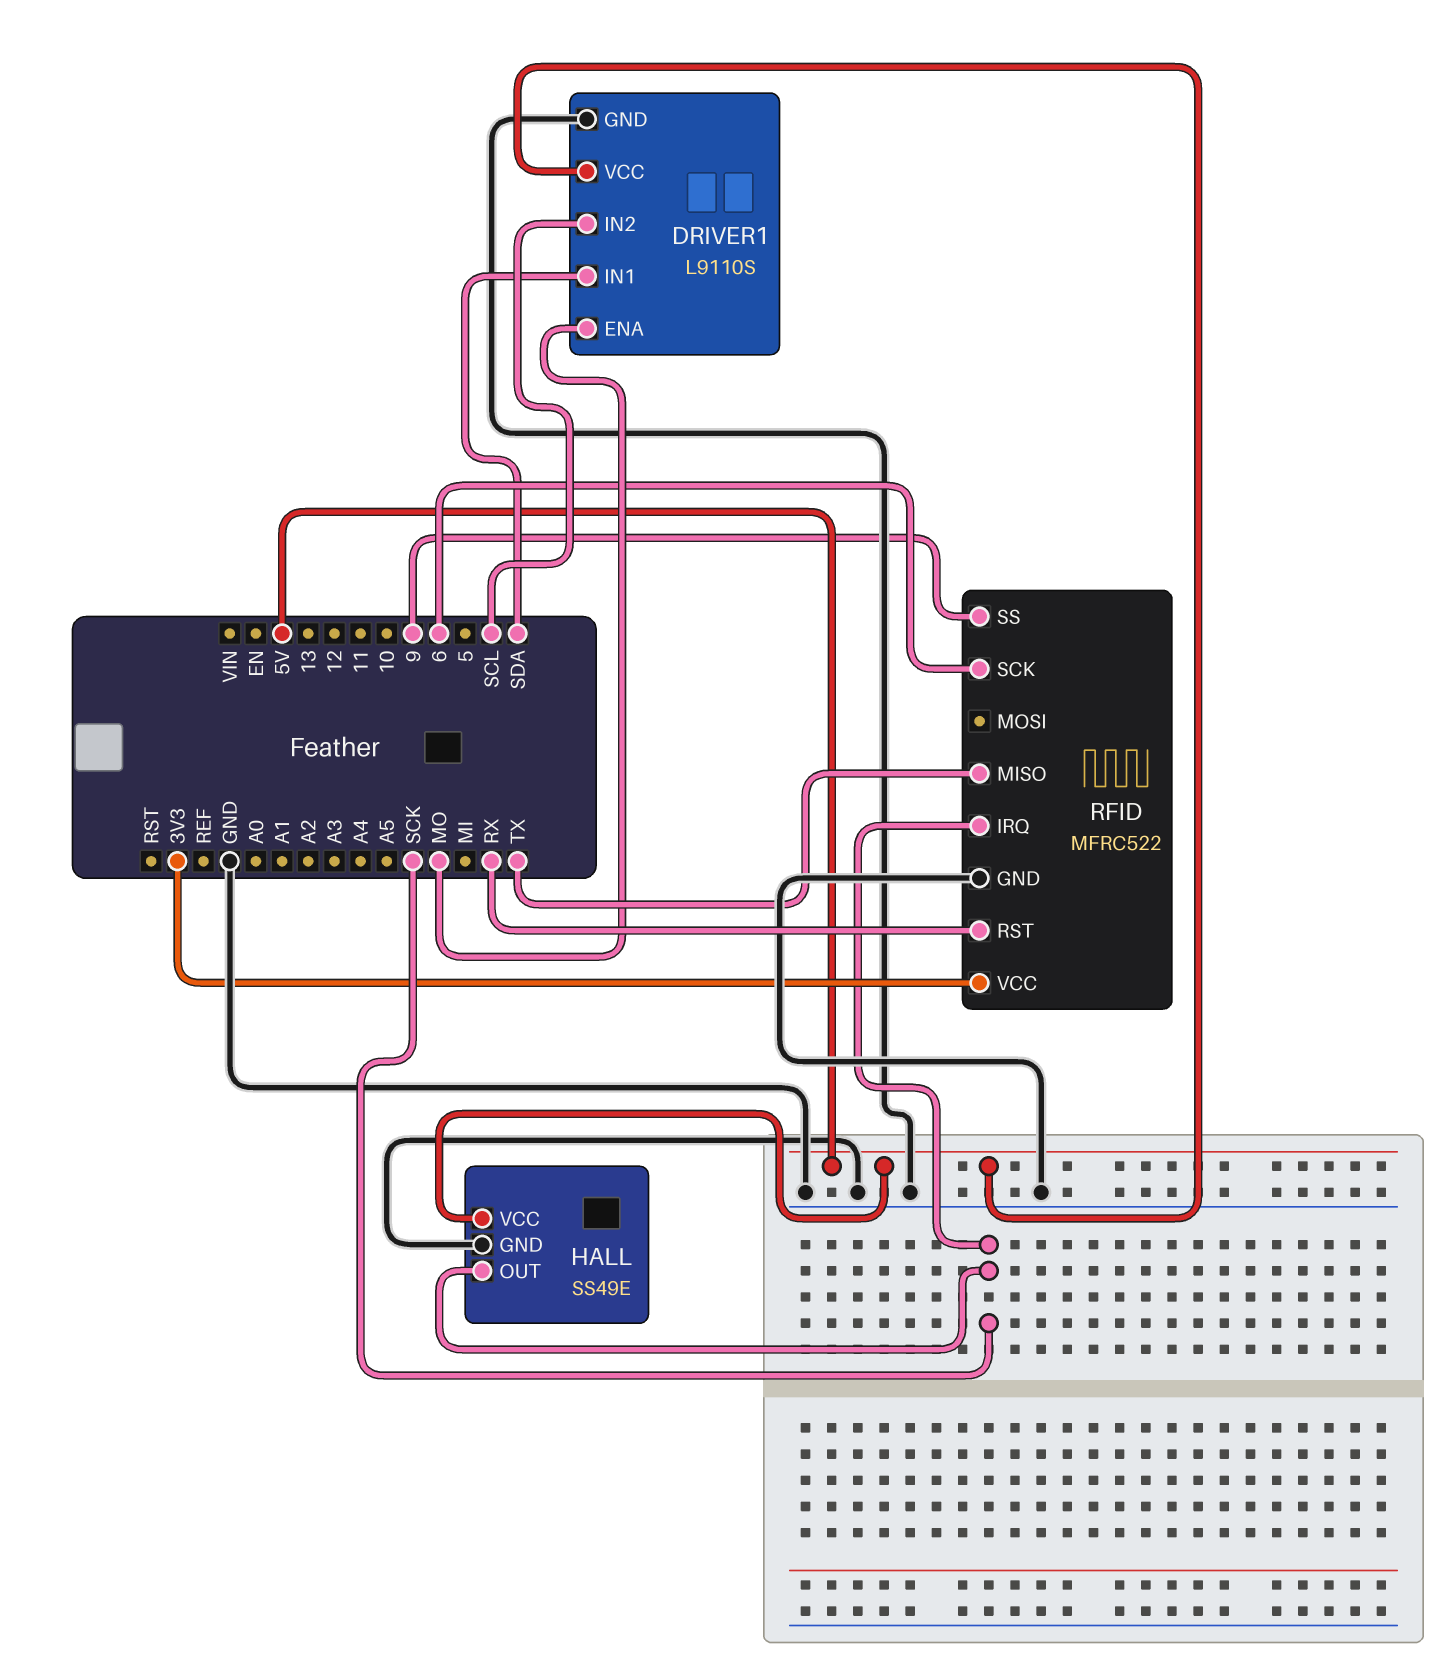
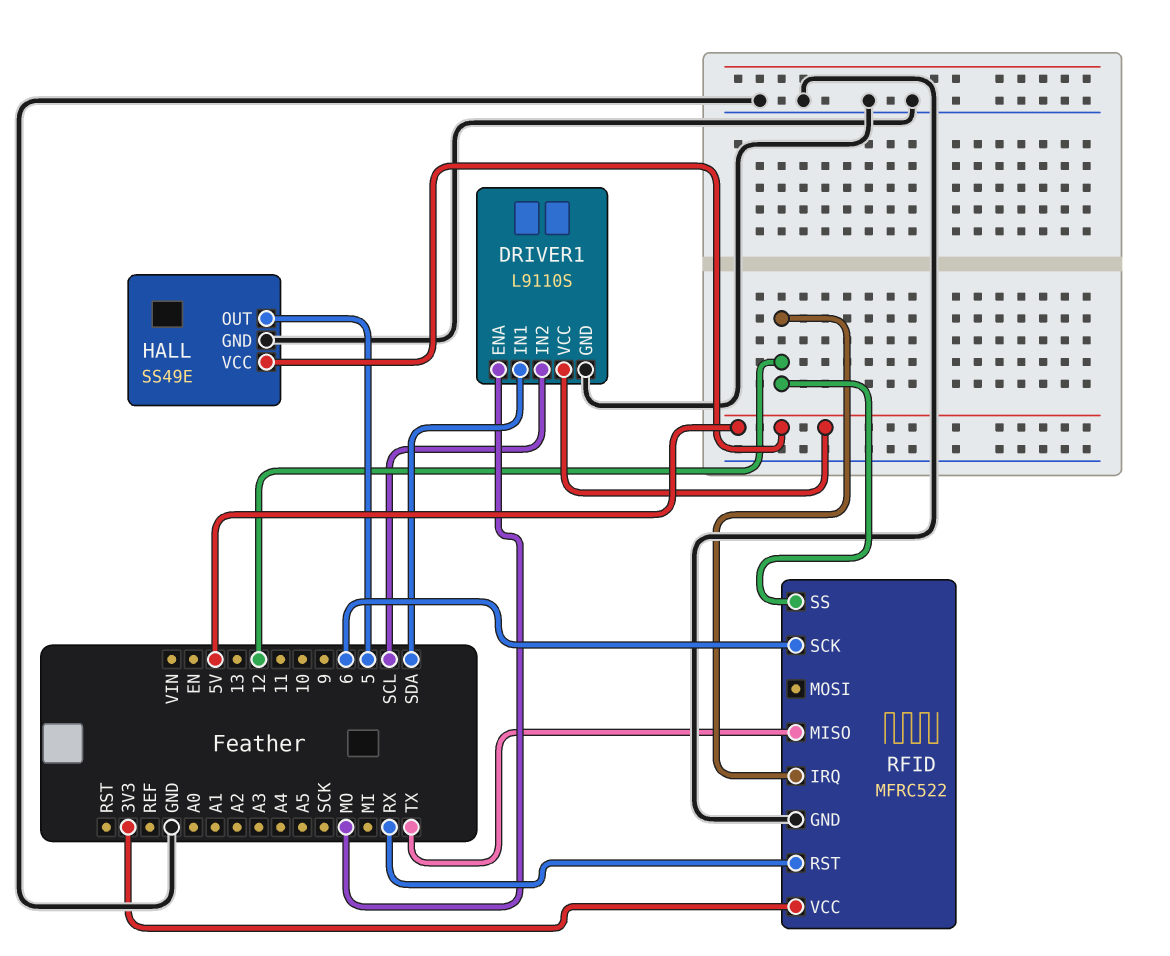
HALL pin OUT: SCK -> 5
RFID pin IRQ: SCK -> 12
RFID pin SS: 9 -> 12

